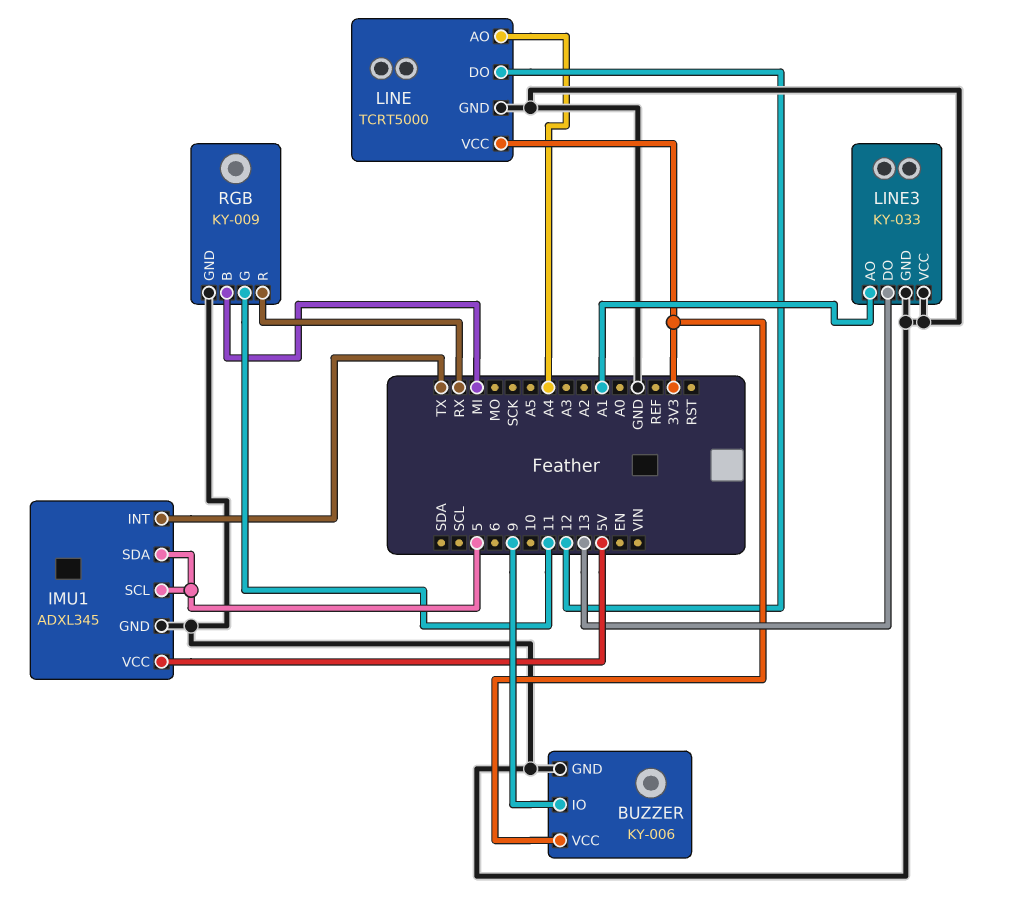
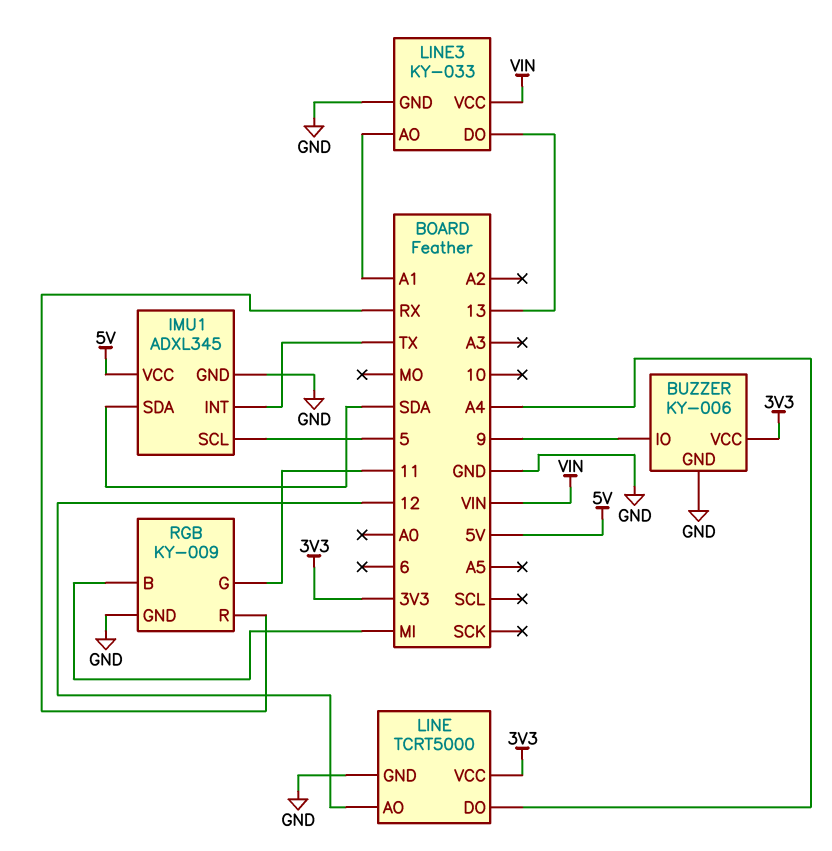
IMU1 pin SDA: 5 -> SDA
LINE pin AO: A4 -> 12
LINE pin DO: 12 -> A4
LINE3 pin VCC: GND -> VIN

